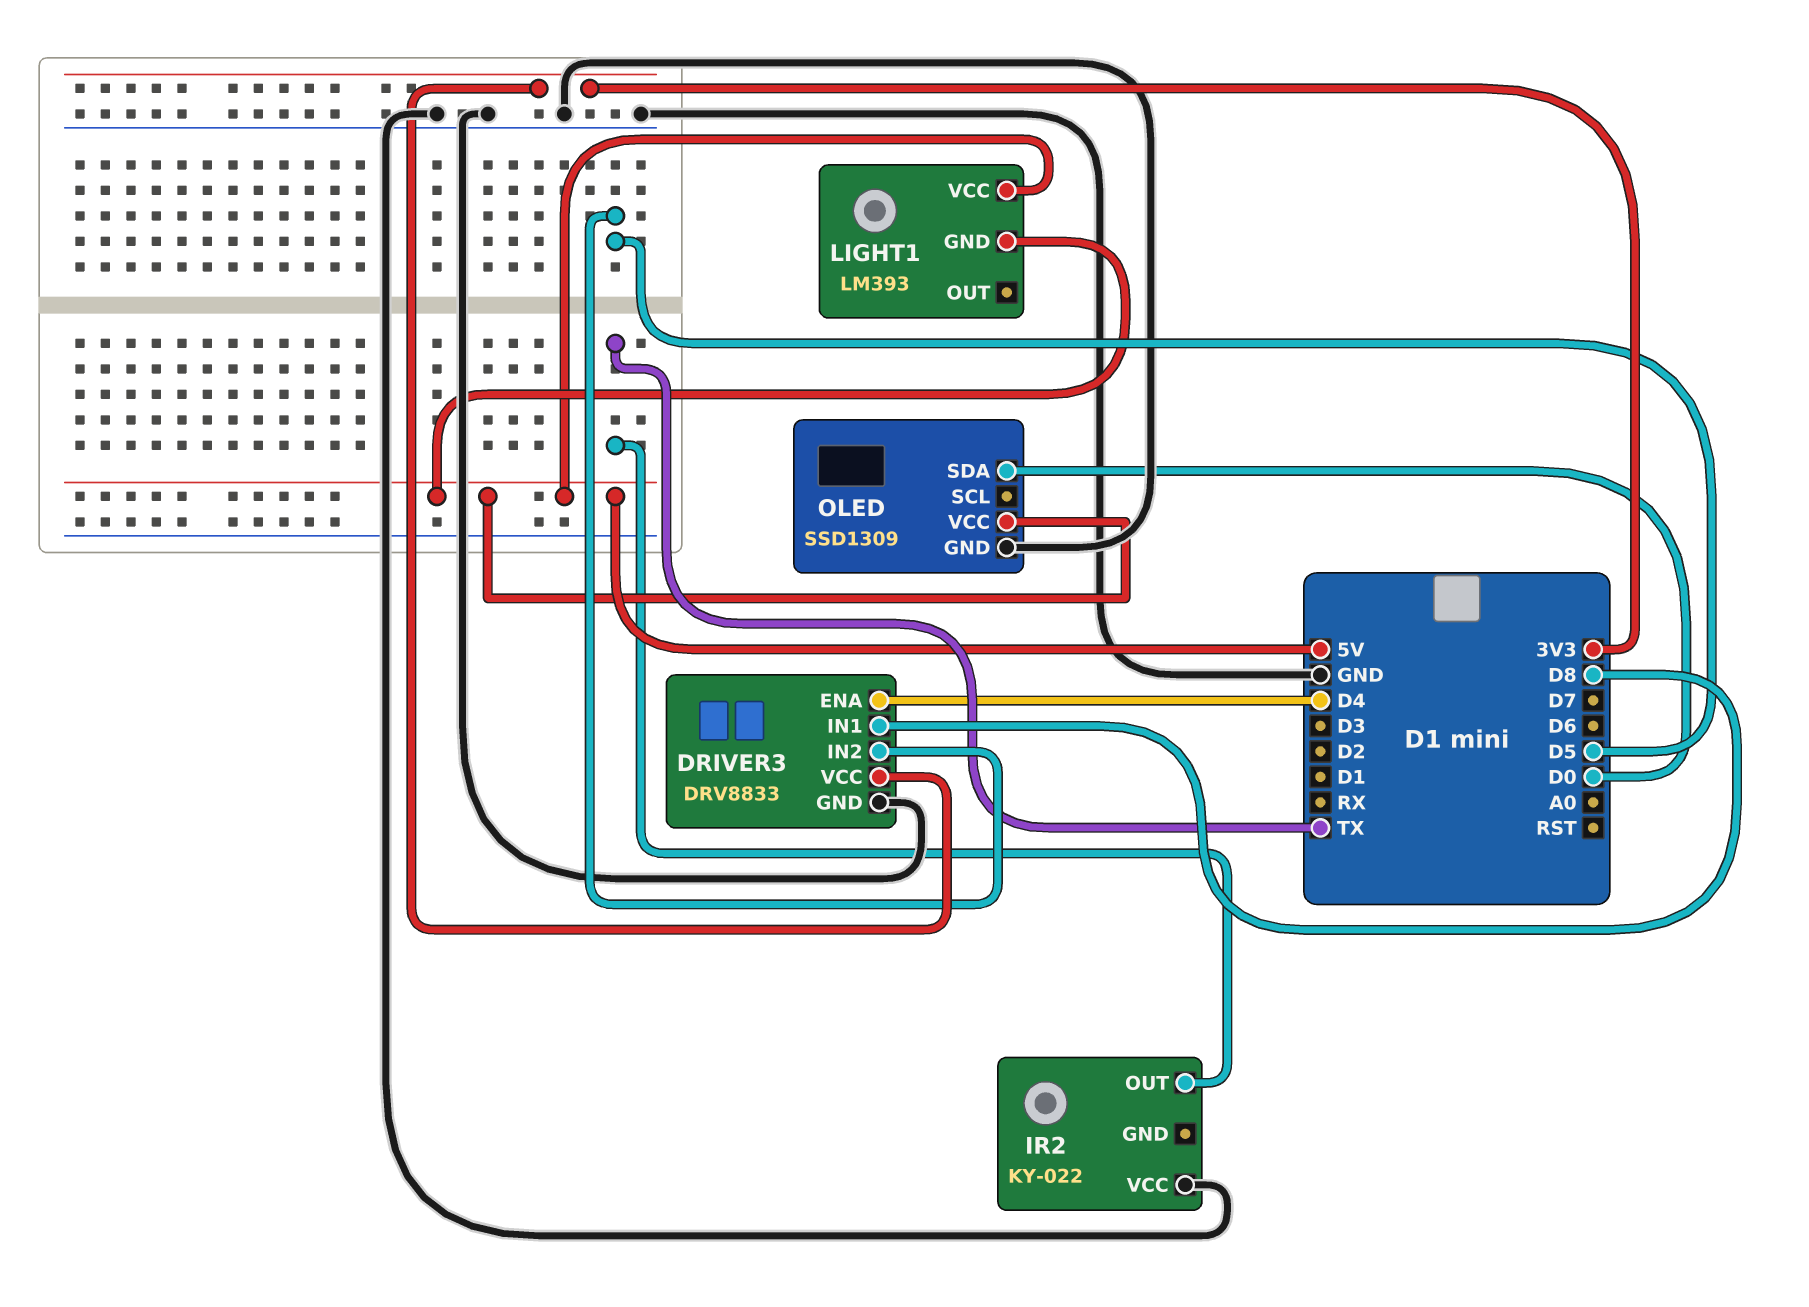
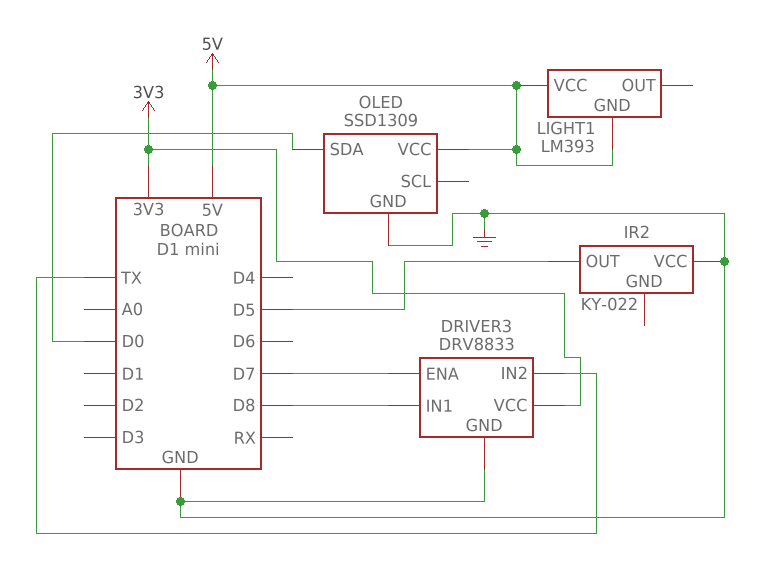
DRIVER3 pin ENA: D4 -> D7
DRIVER3 pin IN2: D5 -> TX
IR2 pin OUT: TX -> D5

